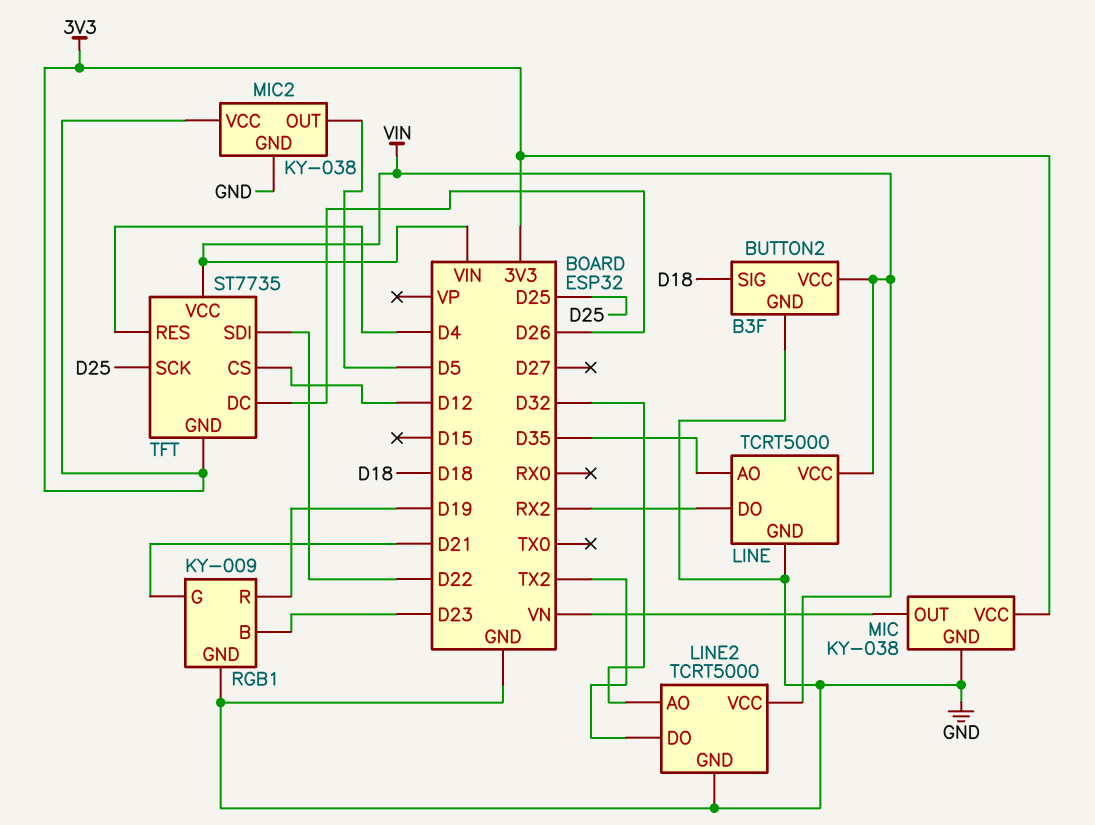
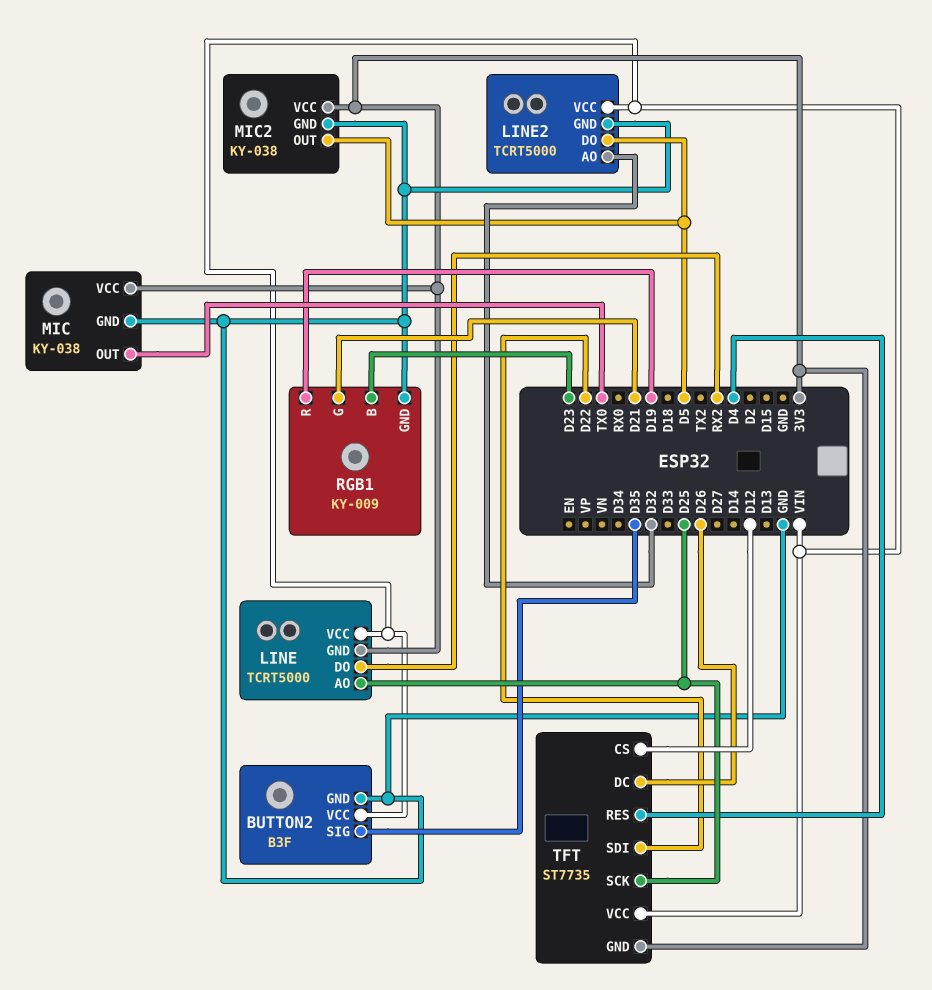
BUTTON2 pin SIG: D18 -> D35
LINE pin AO: D35 -> D25
LINE pin GND: GND -> 3V3
LINE2 pin DO: TX2 -> D5
MIC pin OUT: VN -> TX0

